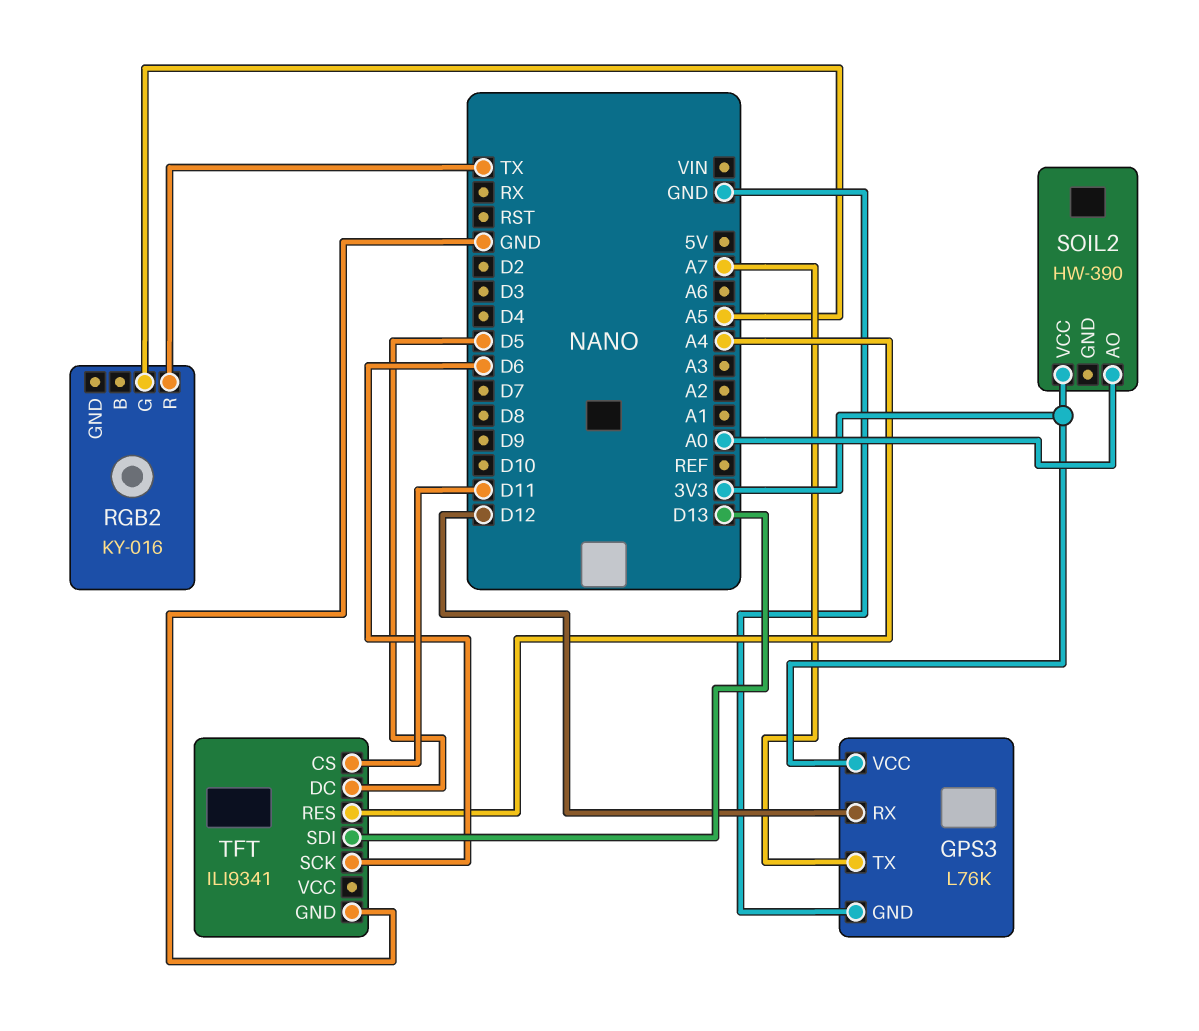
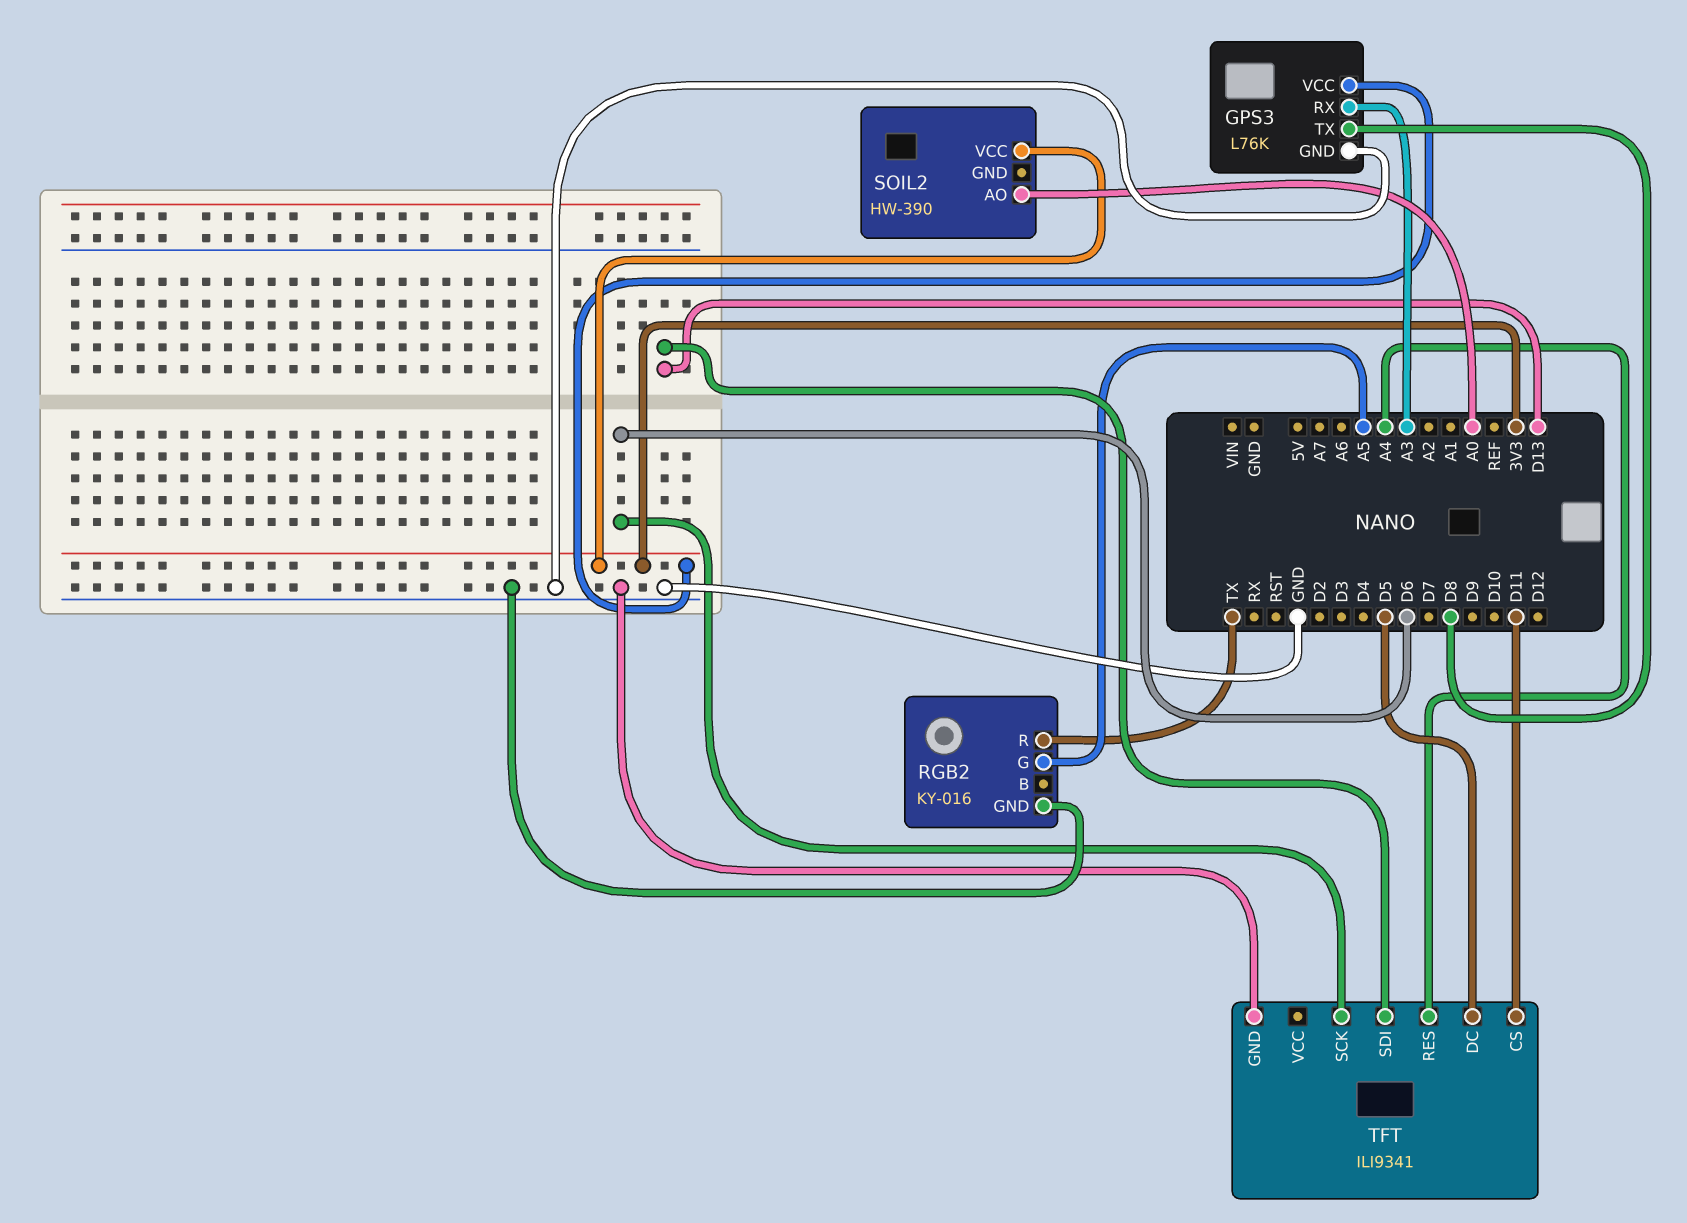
GPS3 pin RX: D12 -> A3
GPS3 pin TX: A7 -> D8
RGB2 pin GND: none -> GND

